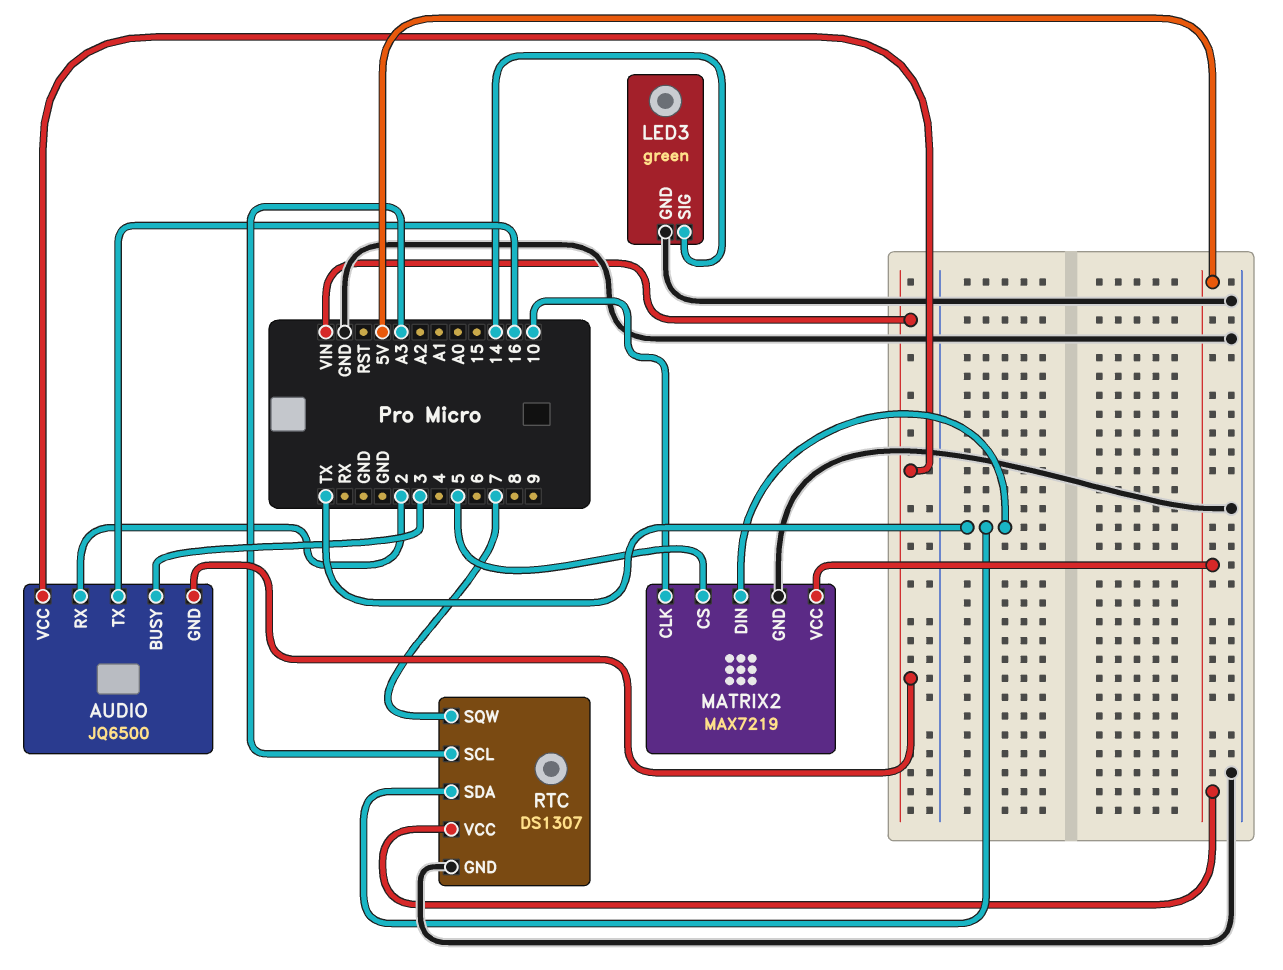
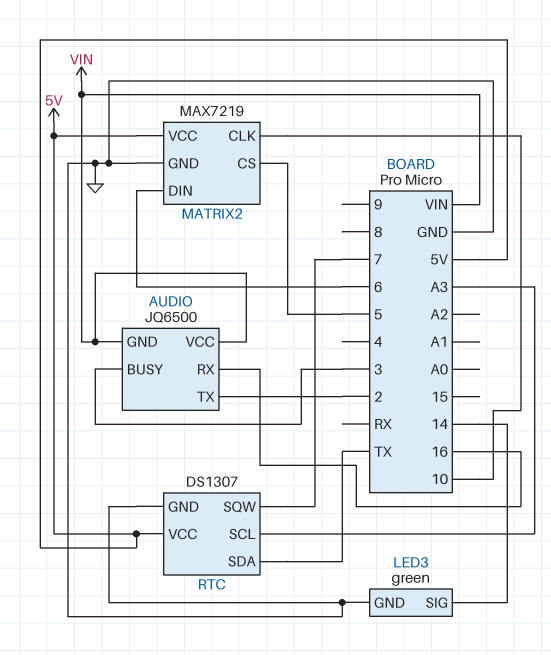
AUDIO pin RX: 2 -> 16
AUDIO pin TX: 16 -> 2
MATRIX2 pin DIN: TX -> 6

